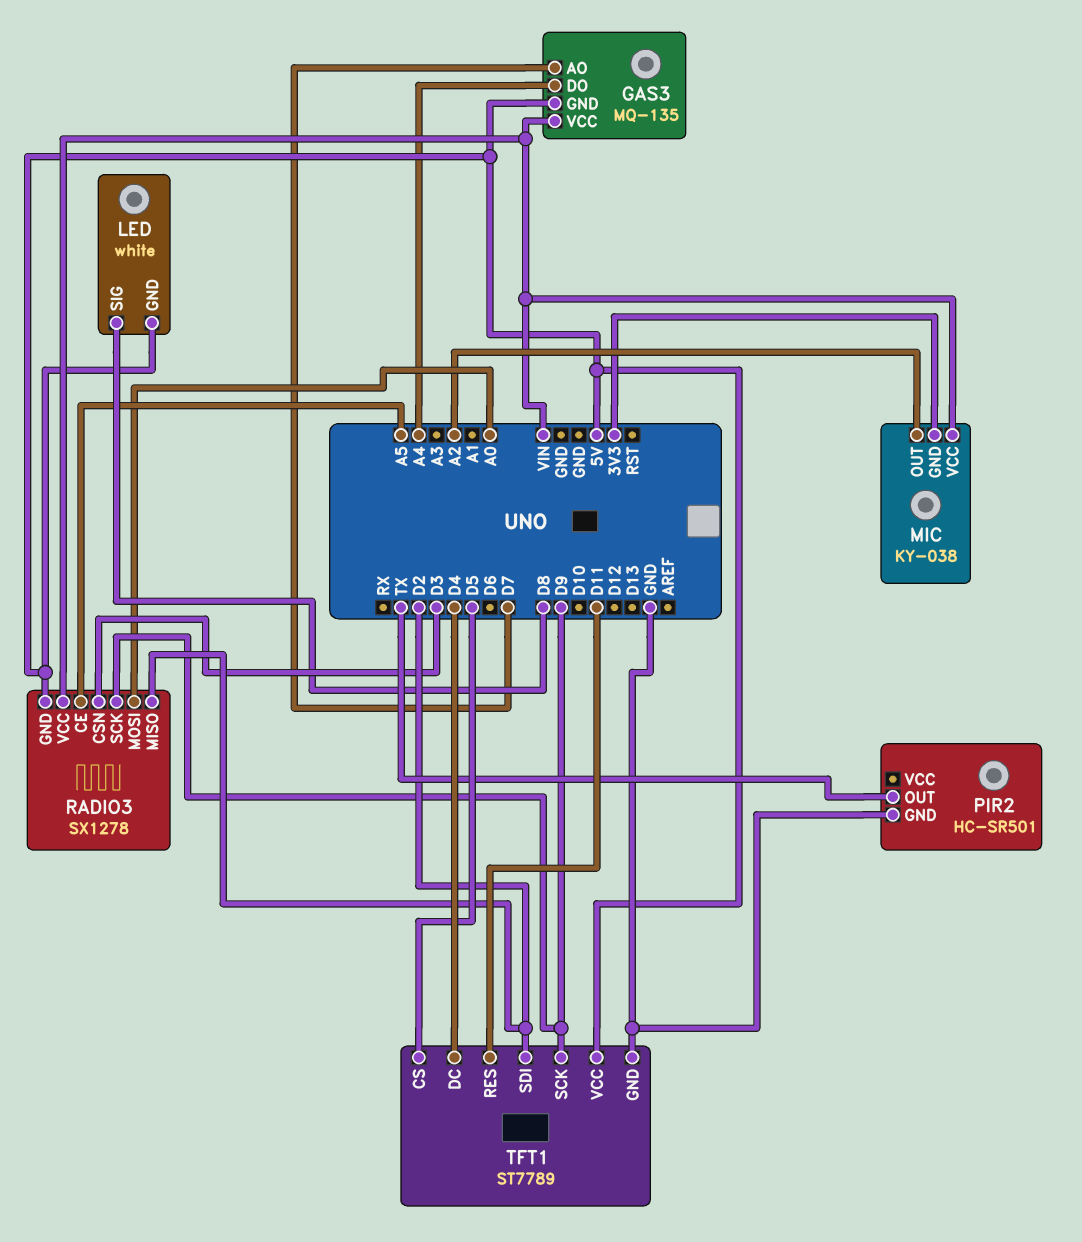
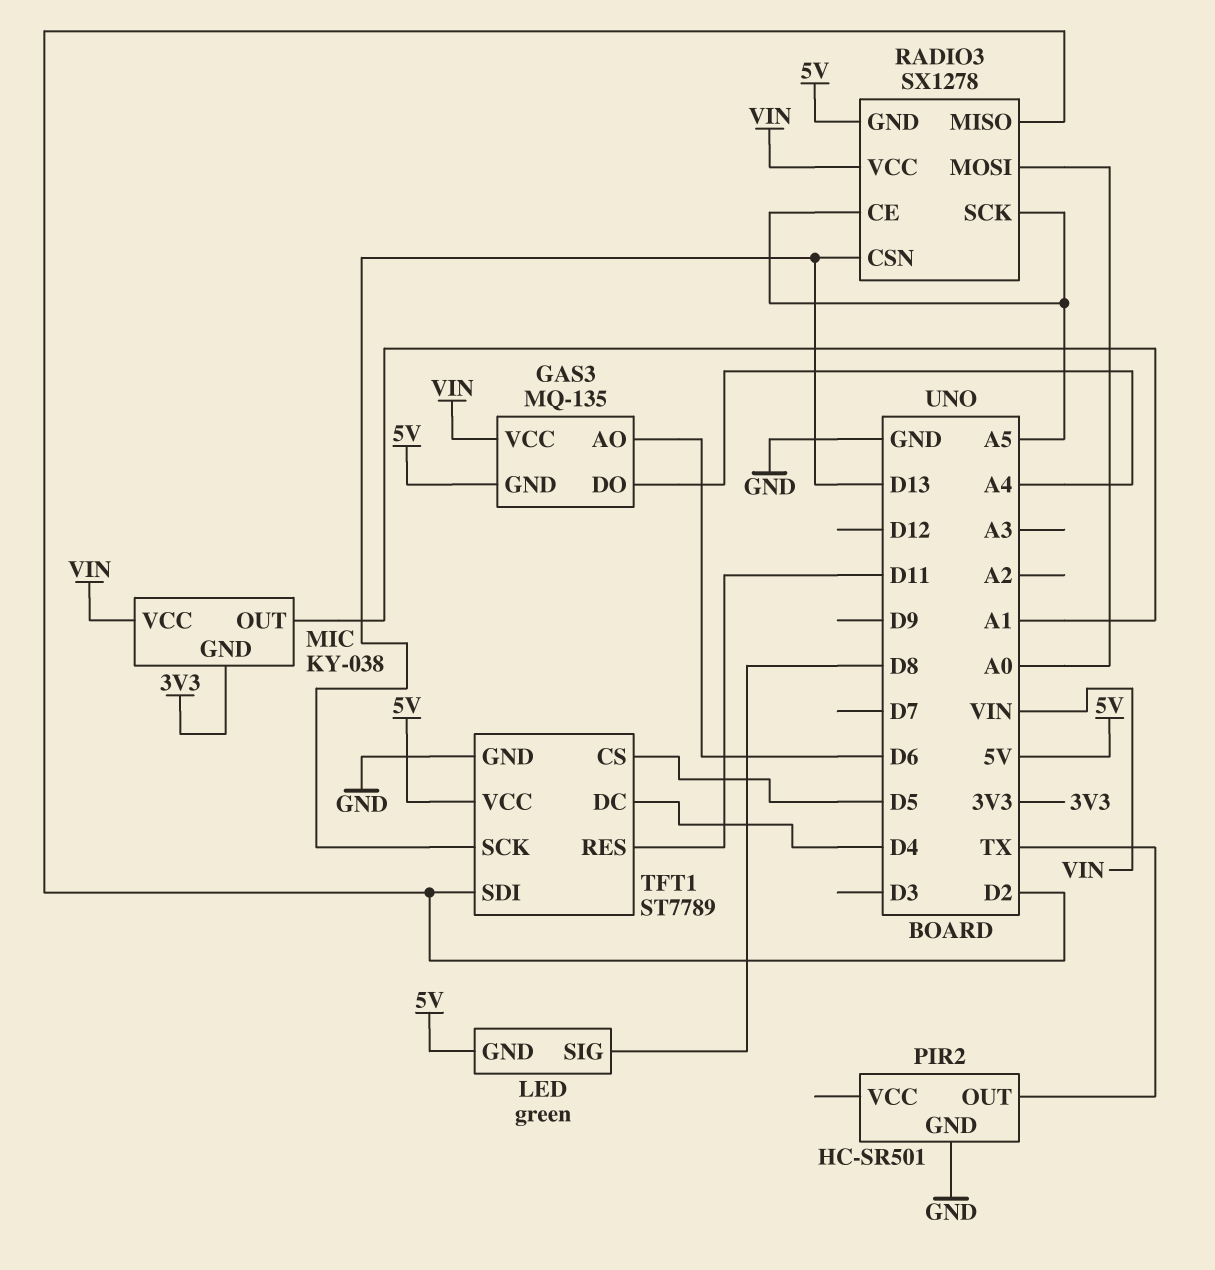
GAS3 pin AO: D7 -> D6
LED: white -> green
MIC pin OUT: A2 -> A1
RADIO3 pin CSN: D3 -> D13
RADIO3 pin SCK: D9 -> A5
TFT1 pin SCK: D9 -> D13

